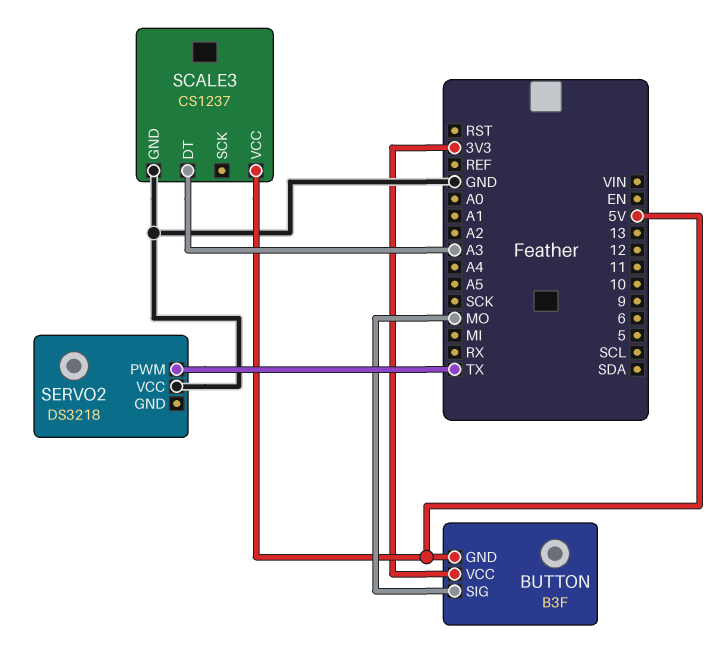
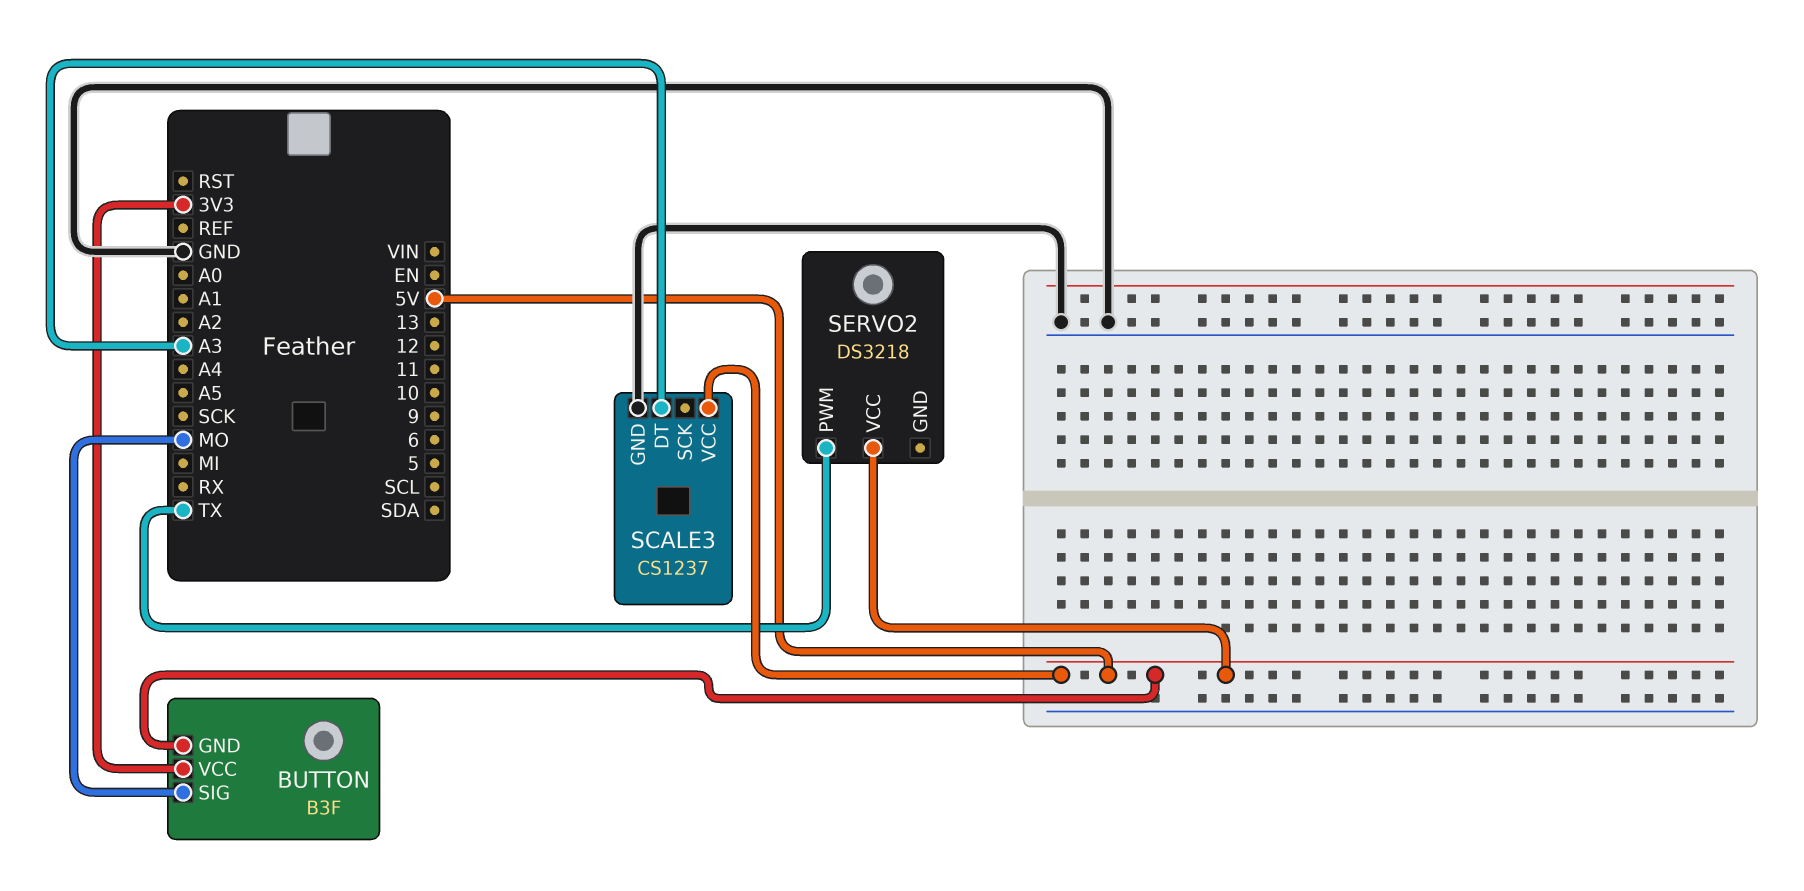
SERVO2 pin VCC: GND -> 5V

